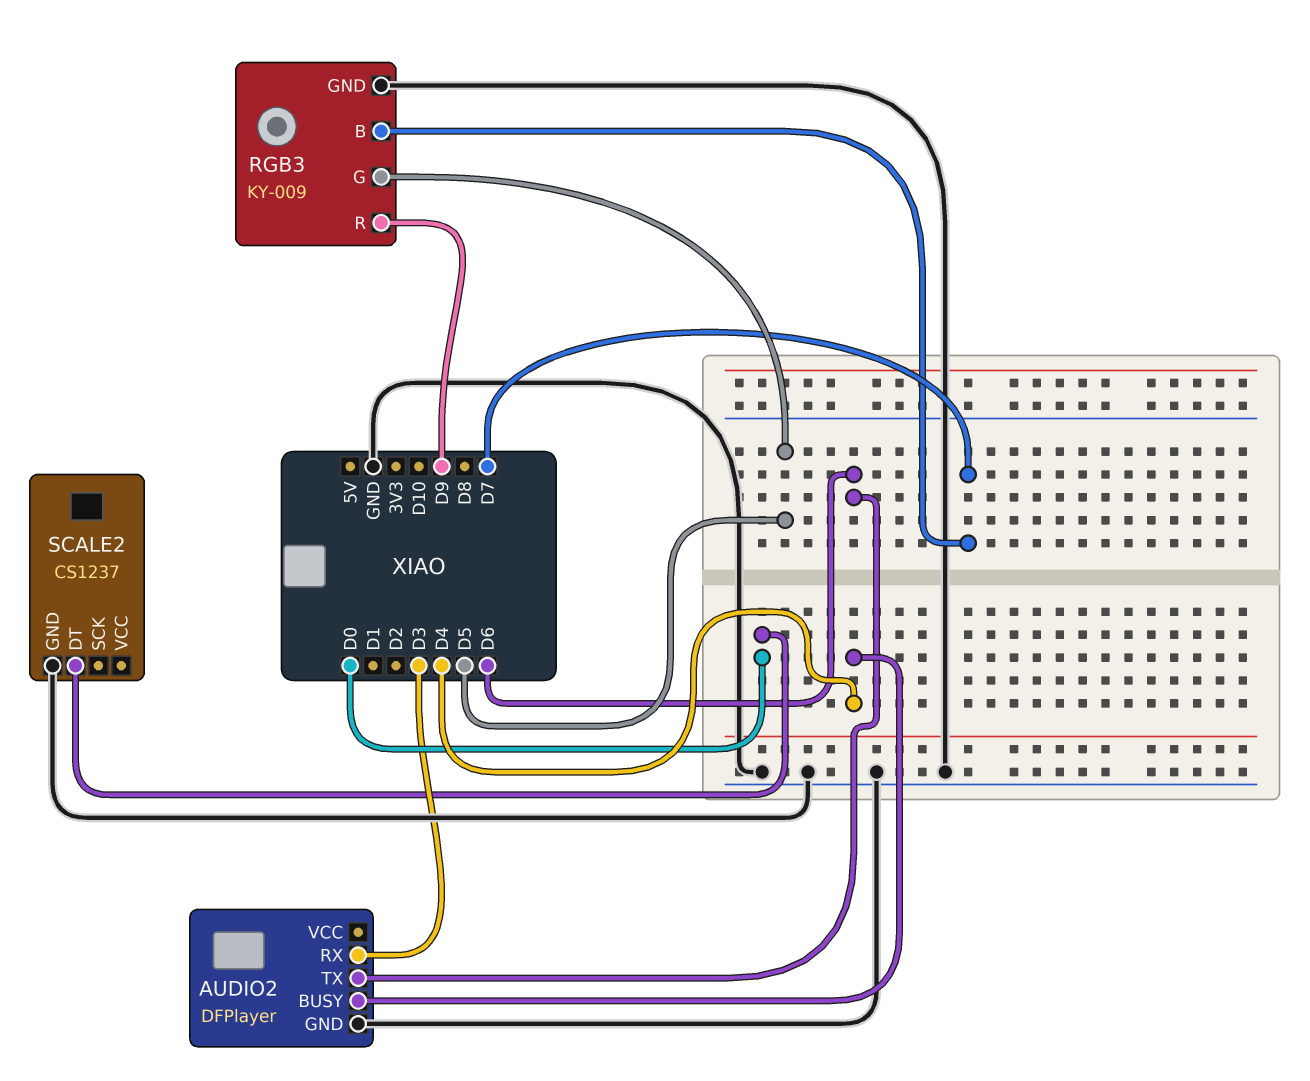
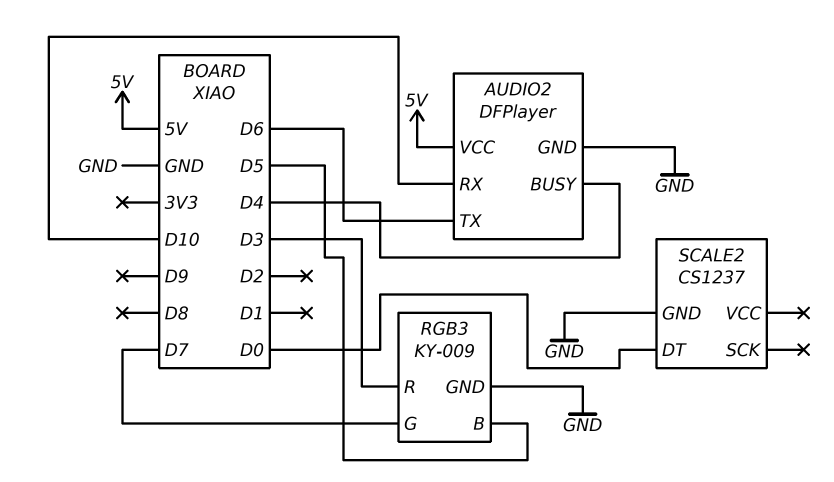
AUDIO2 pin RX: D3 -> D10
AUDIO2 pin VCC: none -> 5V
RGB3 pin B: D7 -> D5
RGB3 pin G: D5 -> D7
RGB3 pin R: D9 -> D3

